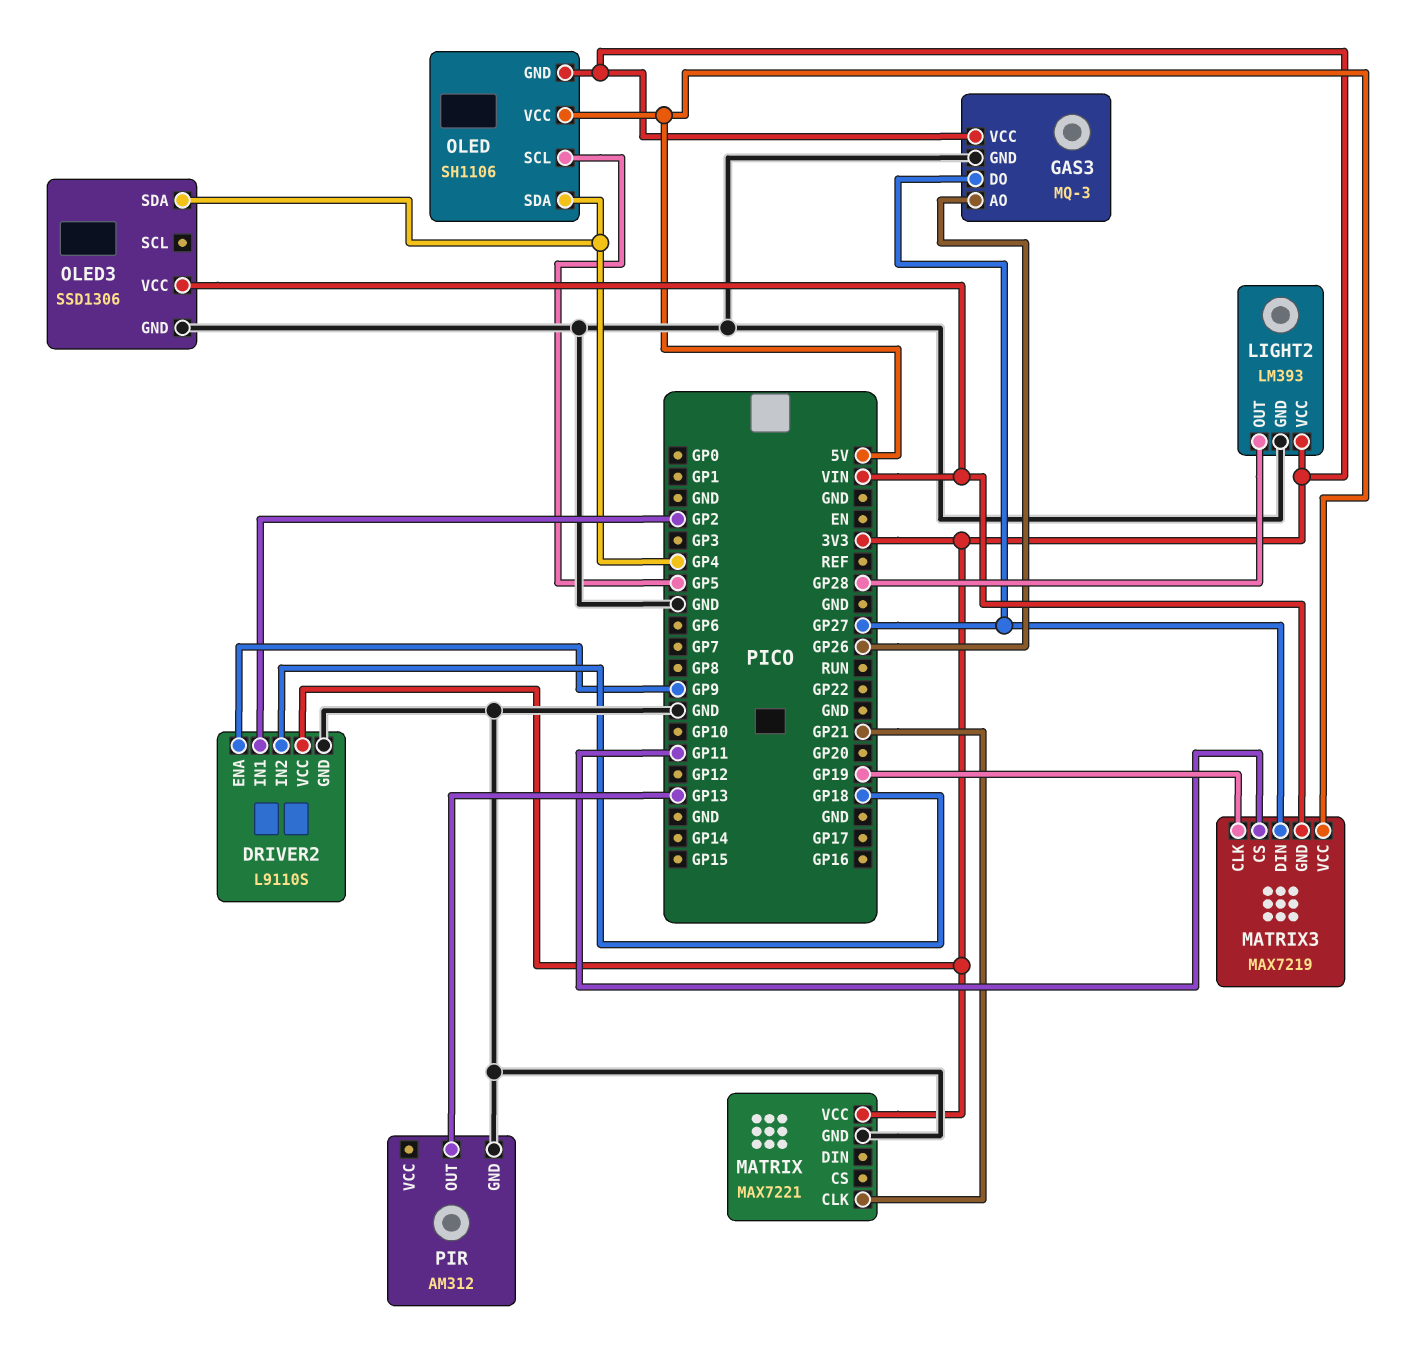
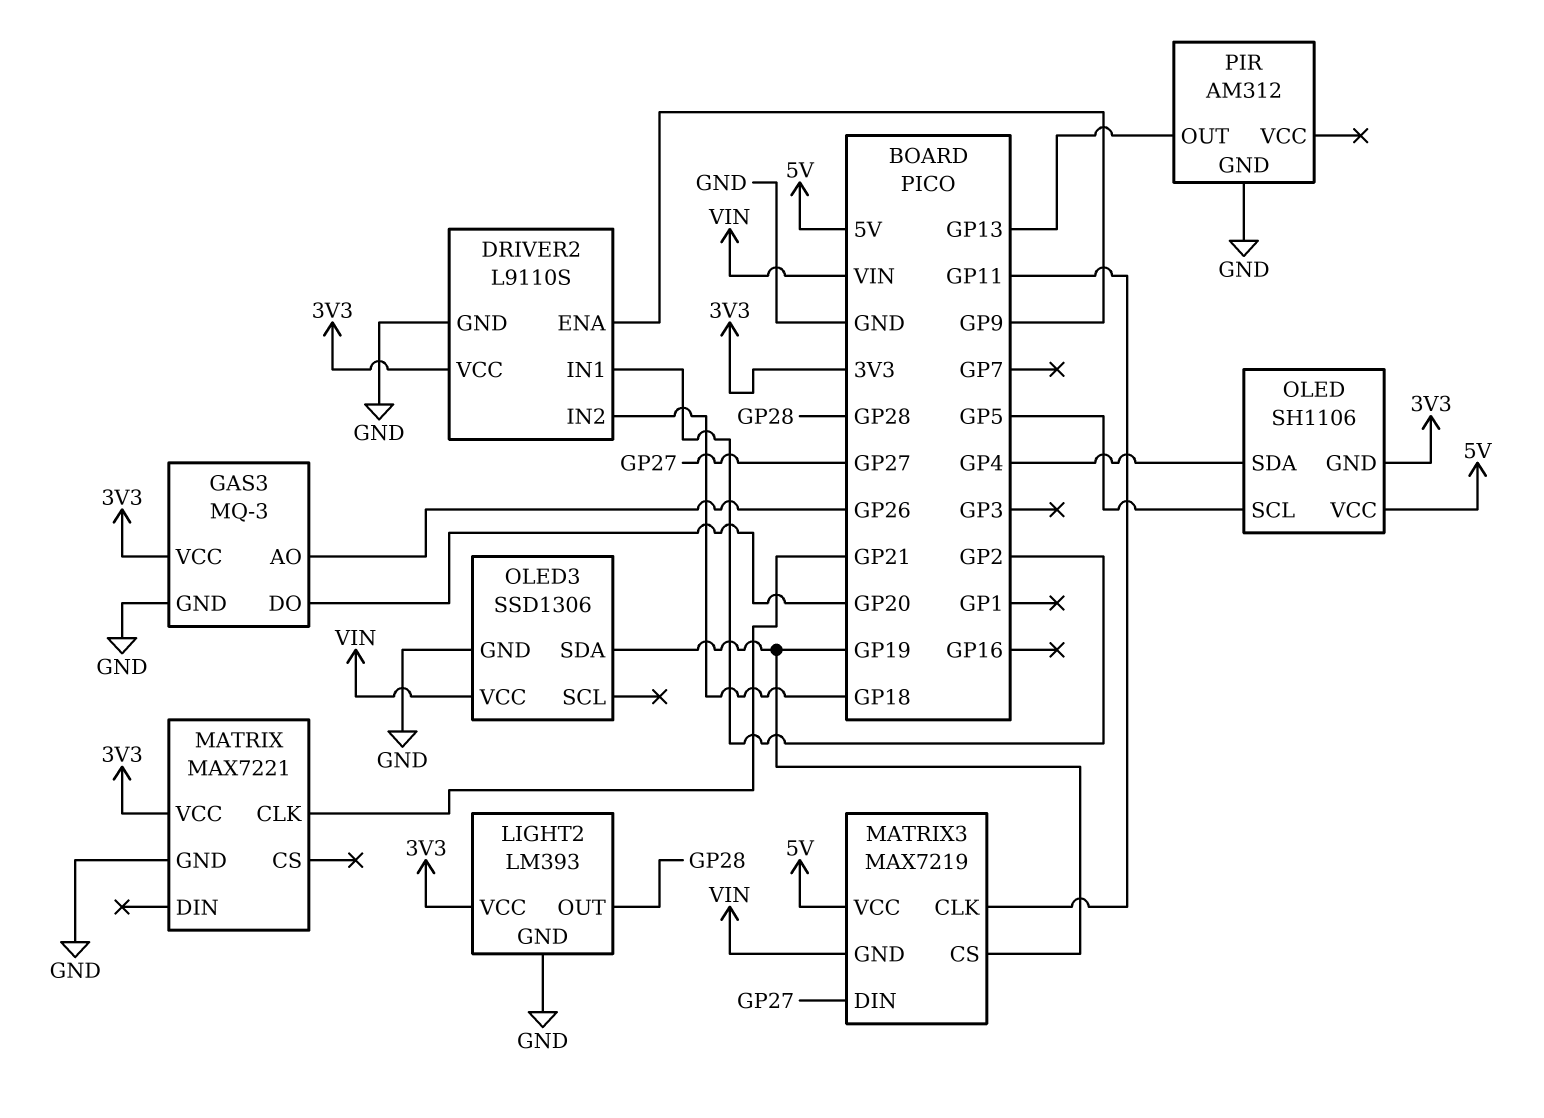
GAS3 pin DO: GP27 -> GP20
MATRIX3 pin CLK: GP19 -> GP11
MATRIX3 pin CS: GP11 -> GP19
OLED3 pin SDA: GP4 -> GP19

